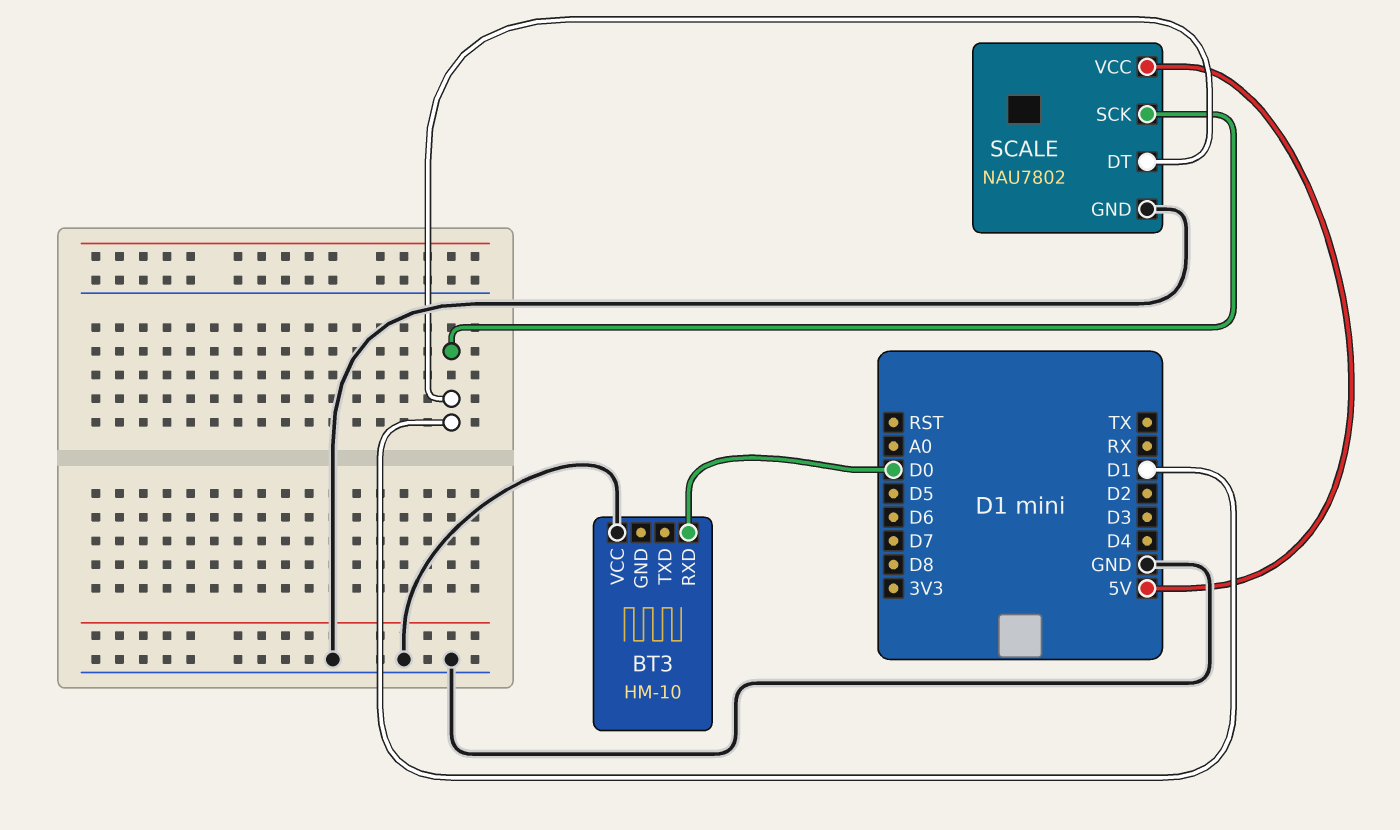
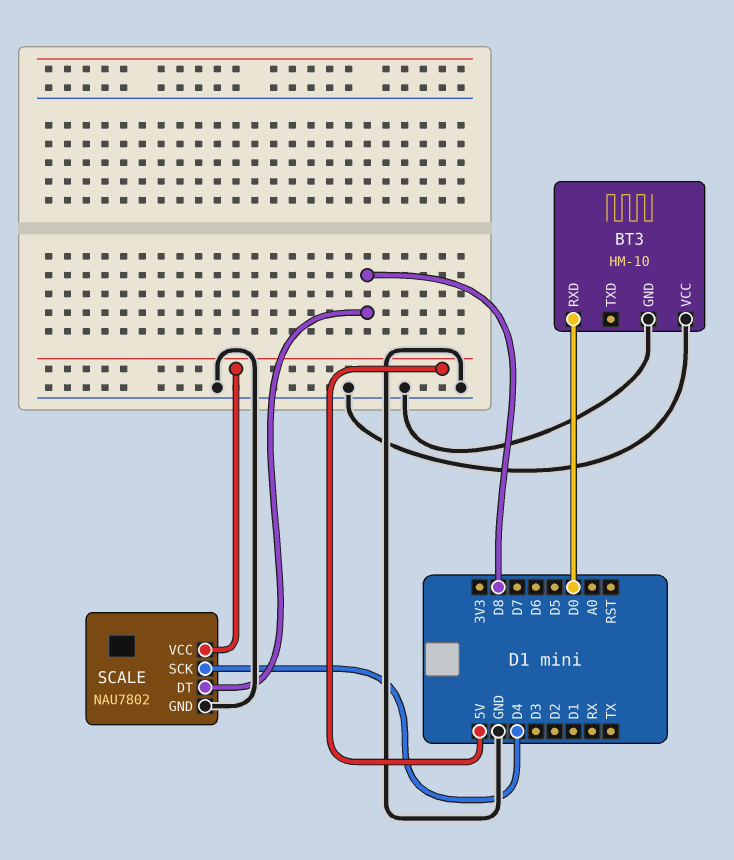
BT3 pin GND: none -> GND
SCALE pin DT: D1 -> D8
SCALE pin SCK: D1 -> D4

